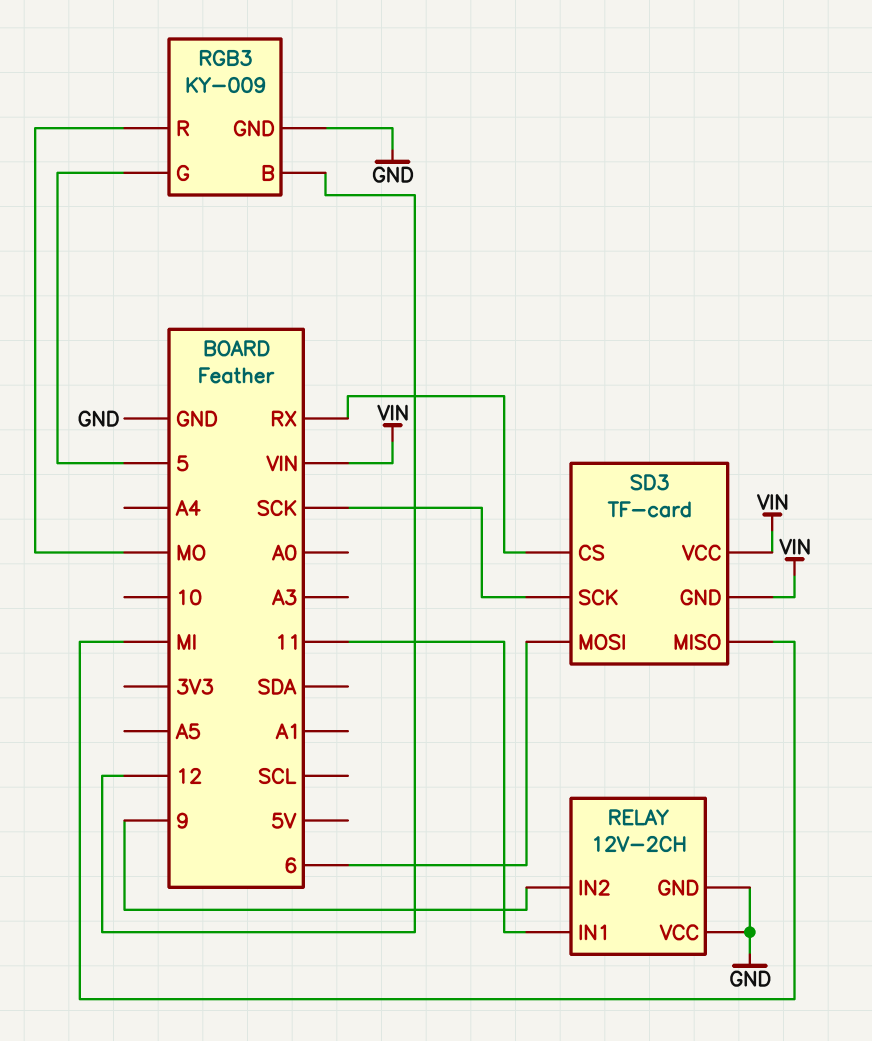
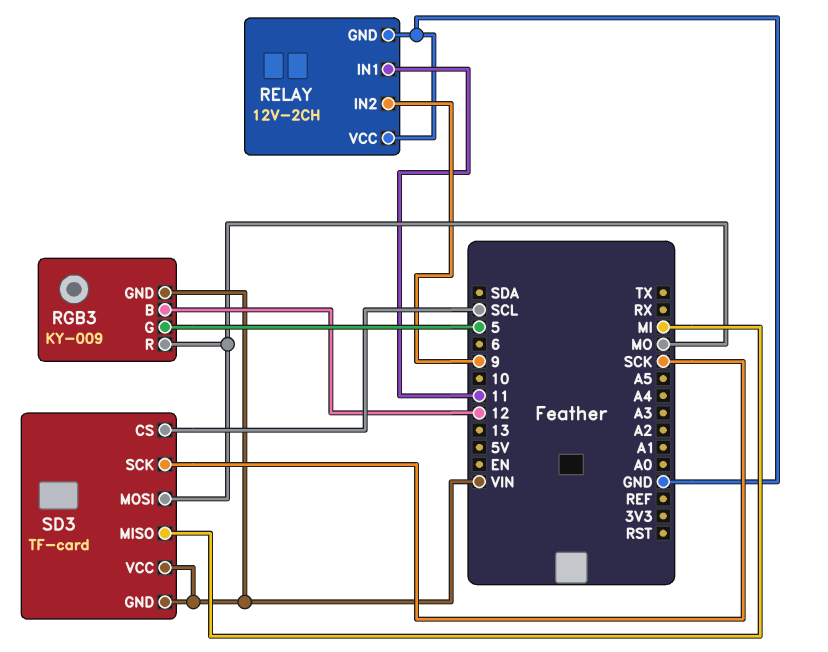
RGB3 pin GND: GND -> VIN
SD3 pin CS: RX -> SCL
SD3 pin MOSI: 6 -> MO

